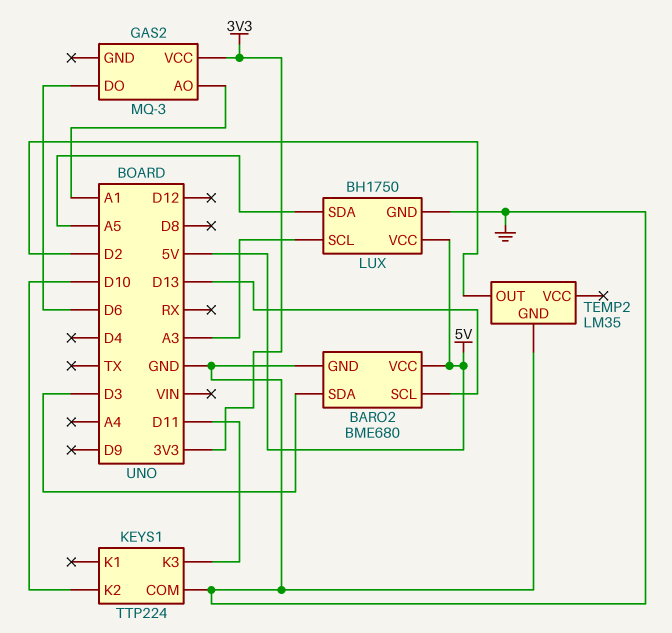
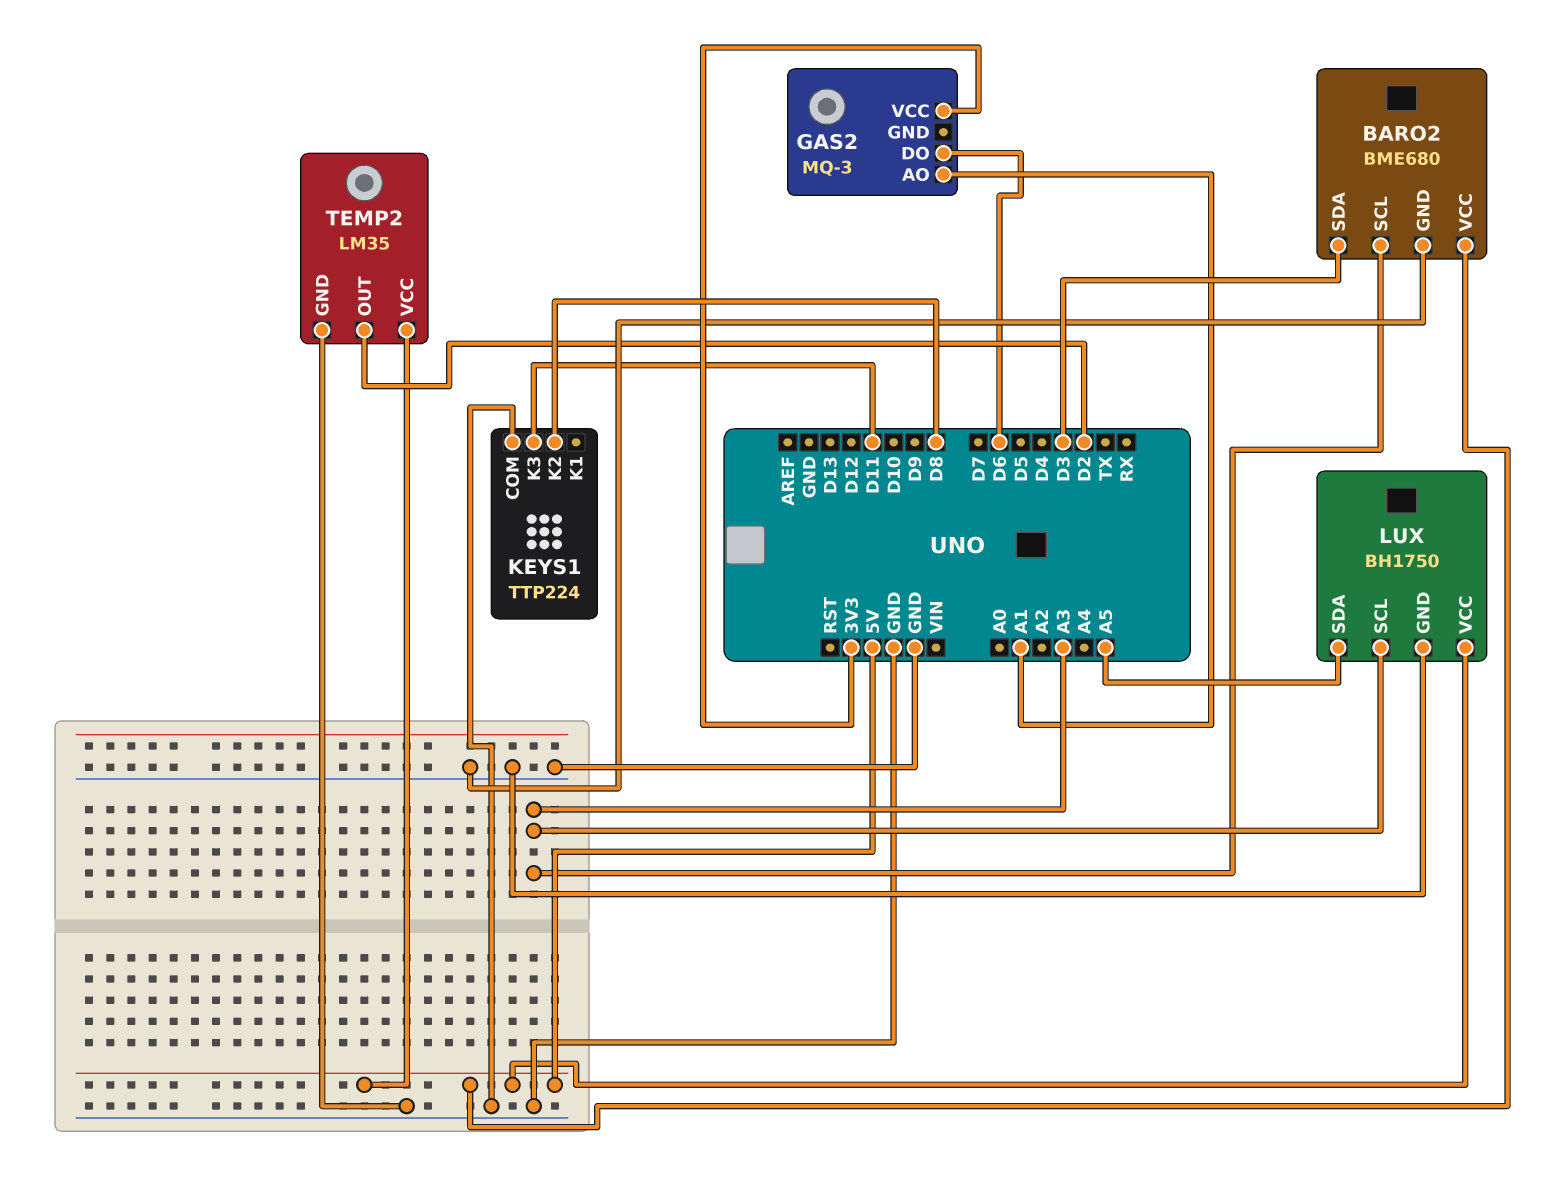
BARO2 pin SCL: D13 -> A3
KEYS1 pin K2: D10 -> D8
TEMP2 pin VCC: none -> 5V

